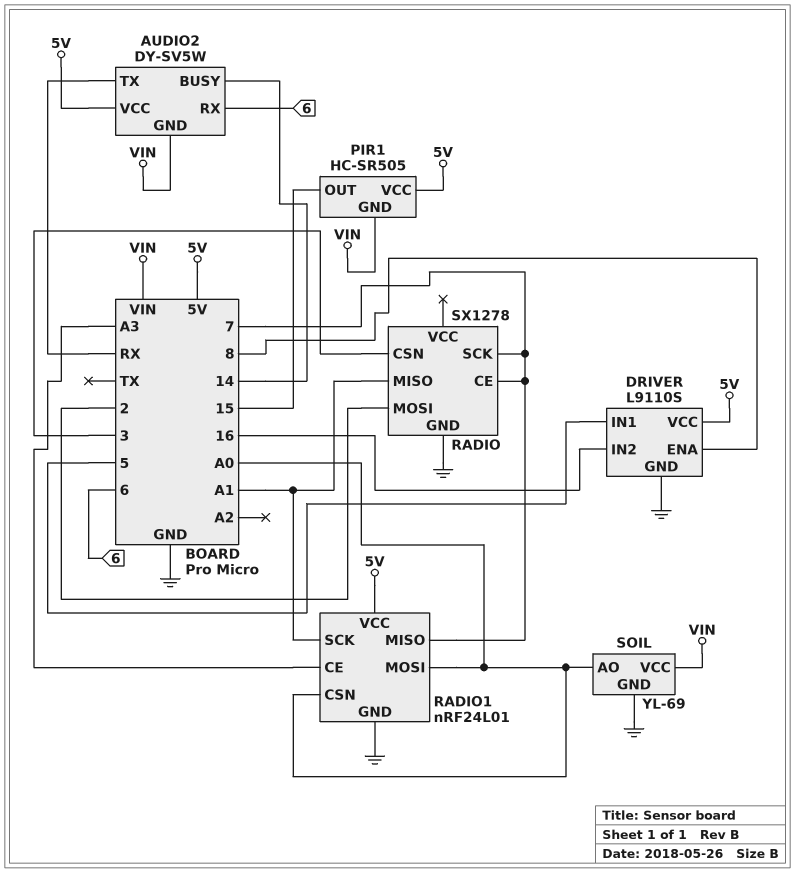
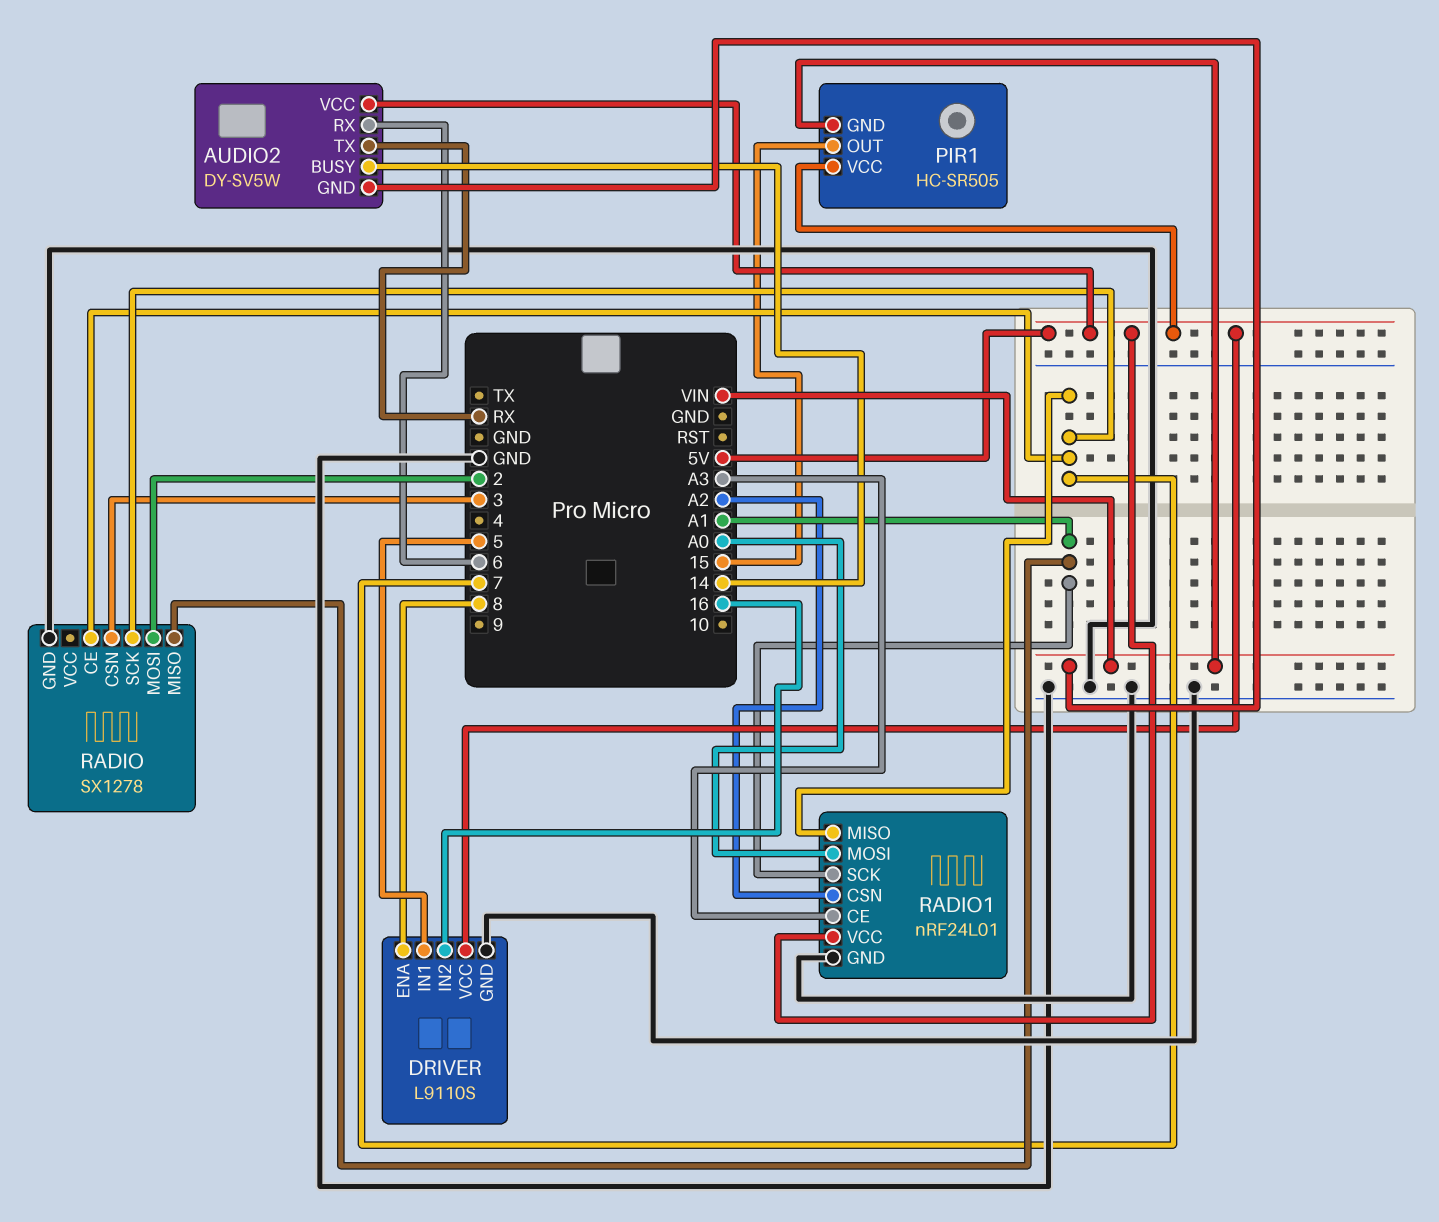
RADIO1 pin CSN: A0 -> A2
SOIL: YL-69 -> none
SOIL pin AO: A0 -> none
SOIL pin GND: GND -> none
SOIL pin VCC: VIN -> none

